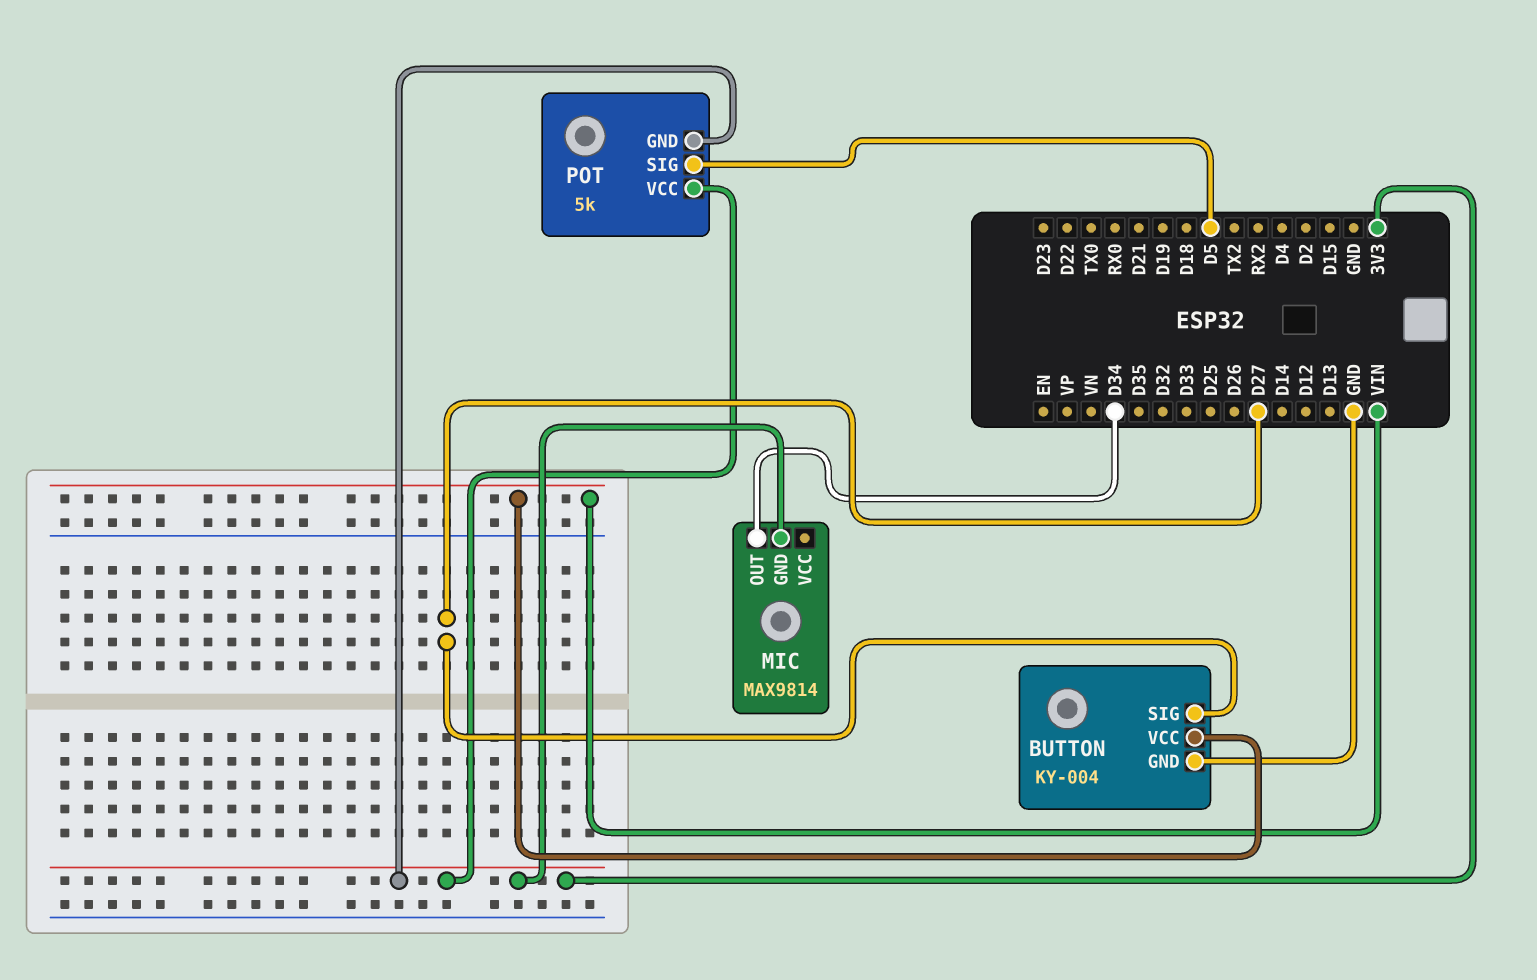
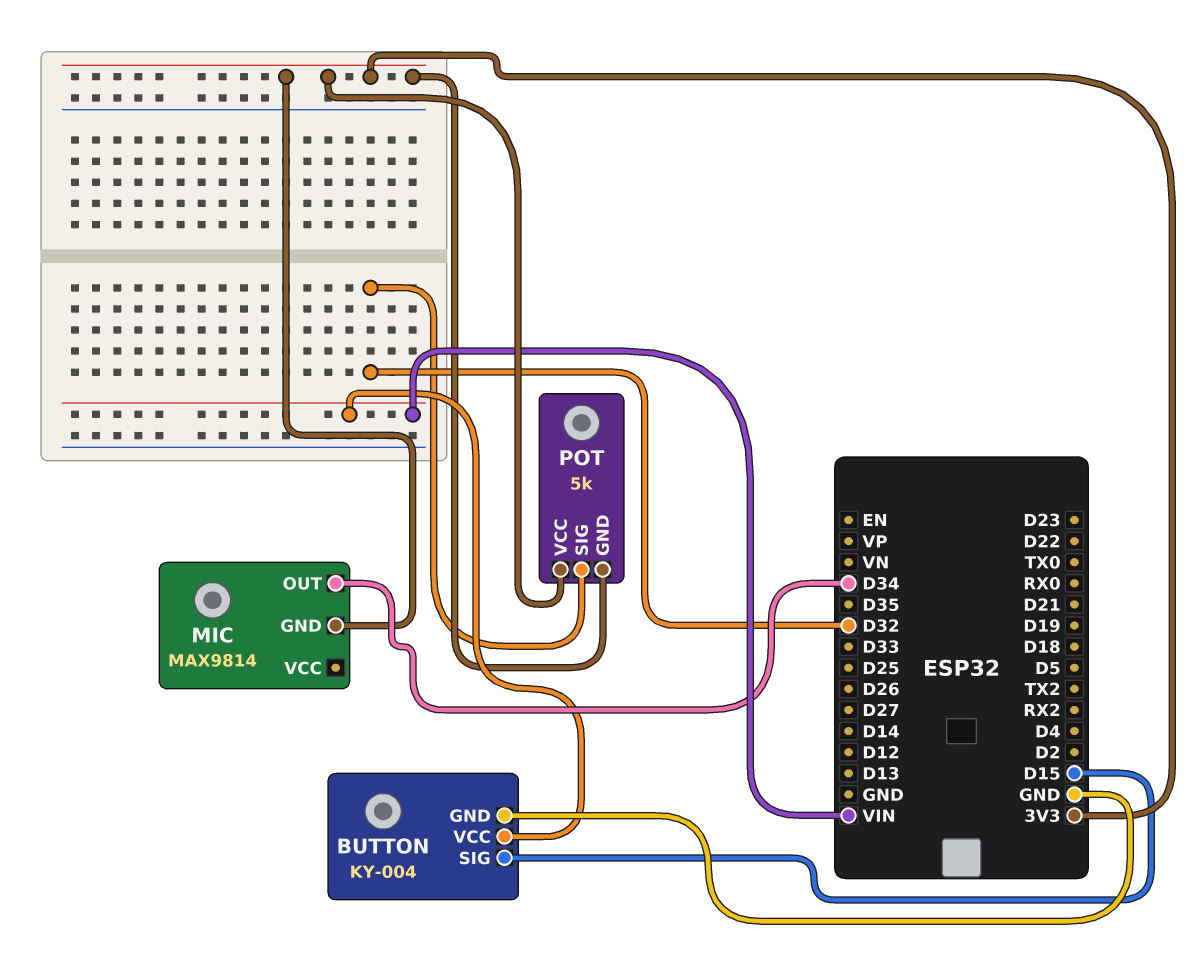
BUTTON pin SIG: D27 -> D15
POT pin SIG: D5 -> D32

